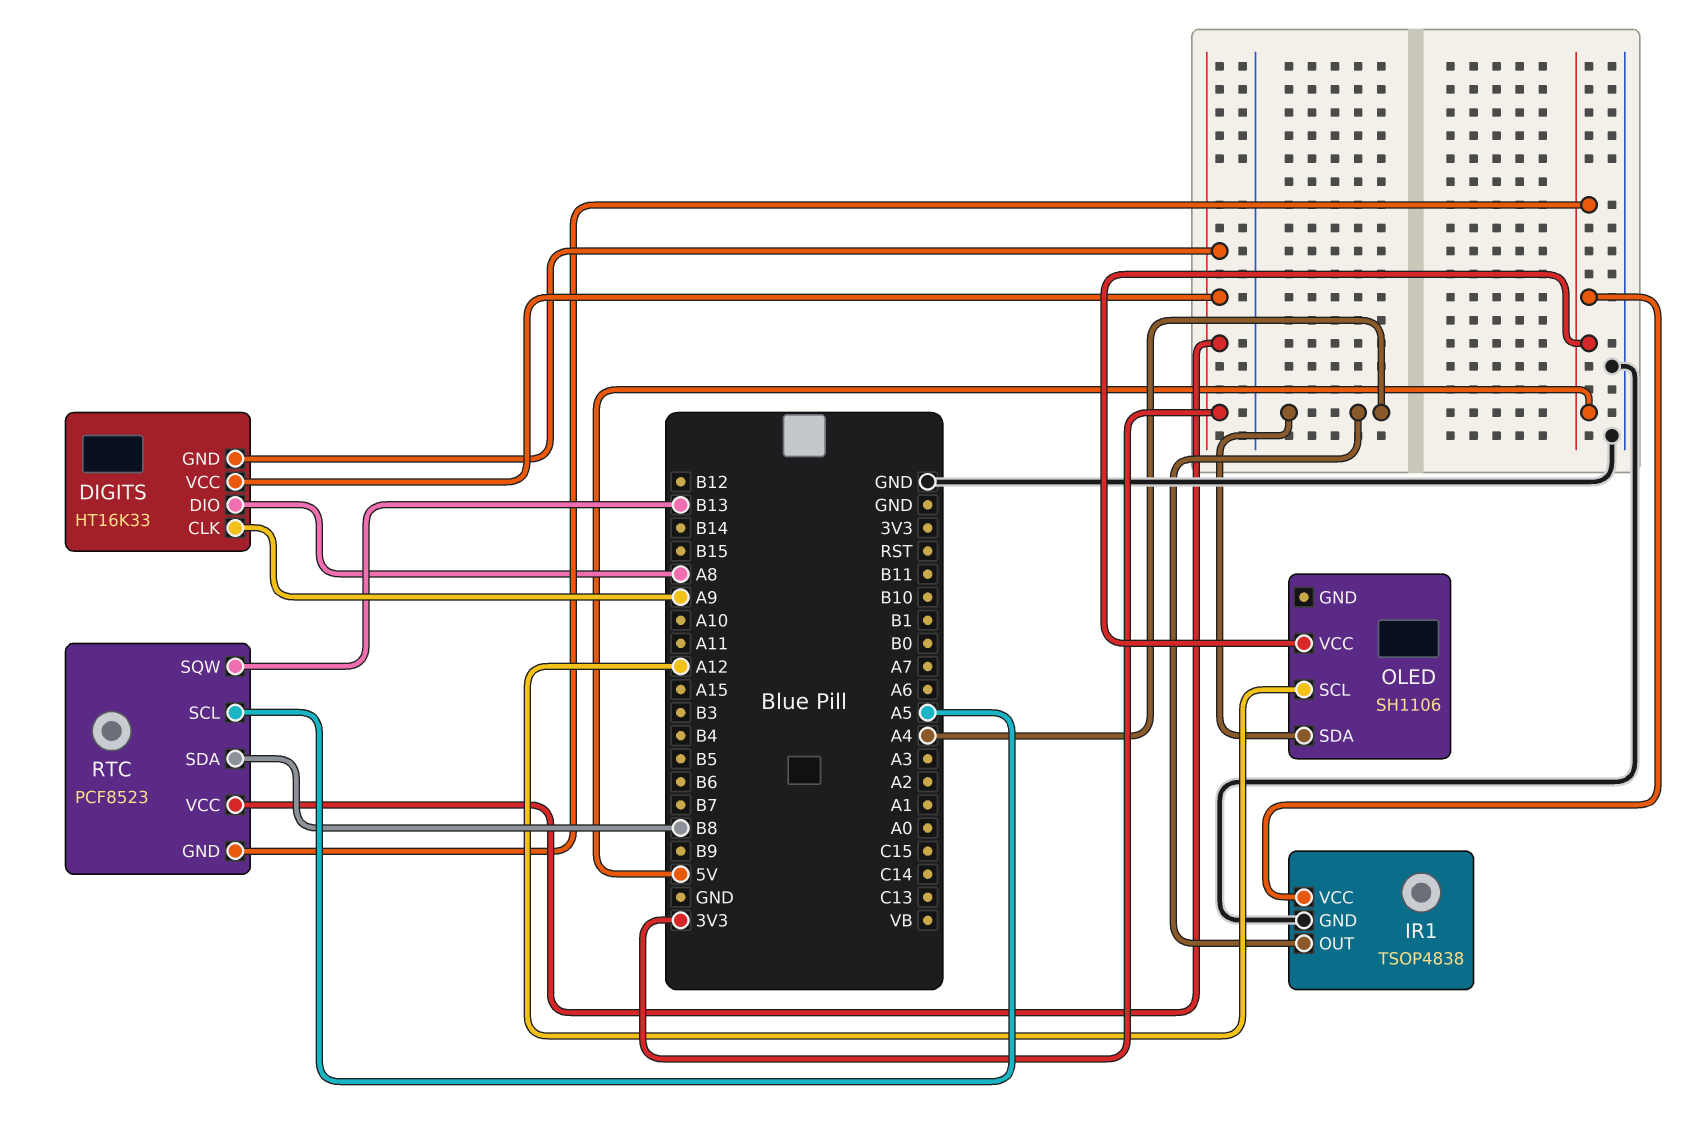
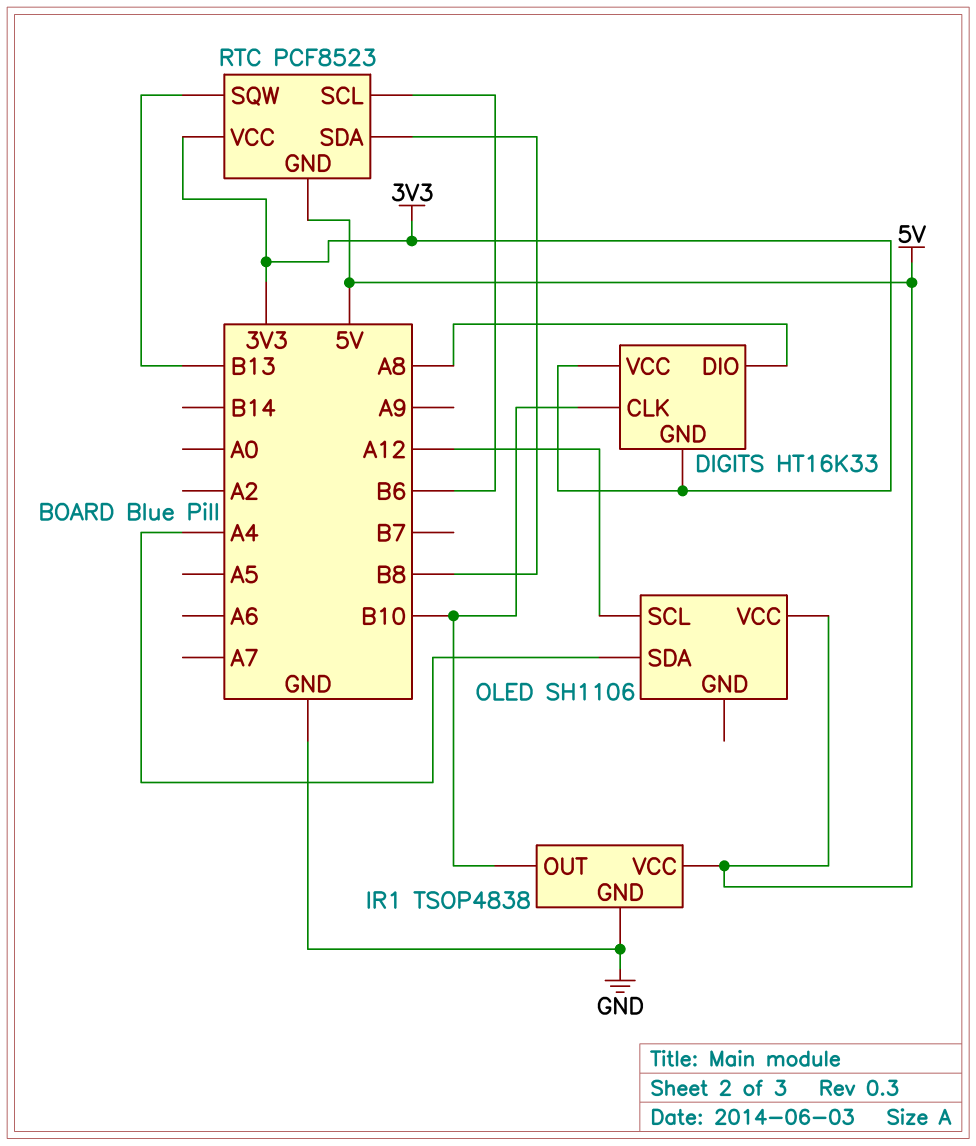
DIGITS pin CLK: A9 -> B10
IR1 pin OUT: A4 -> B10
RTC pin SCL: A5 -> B6

